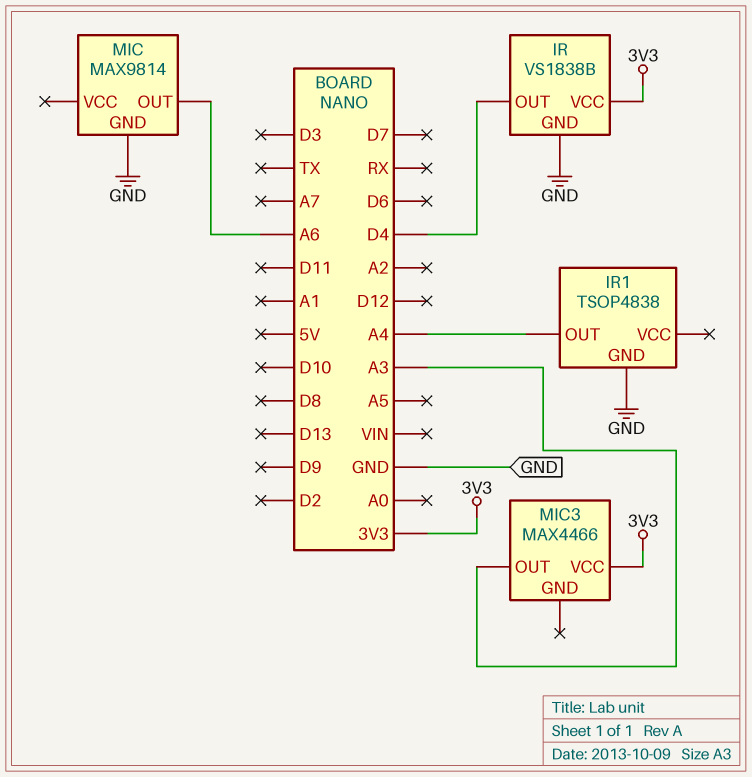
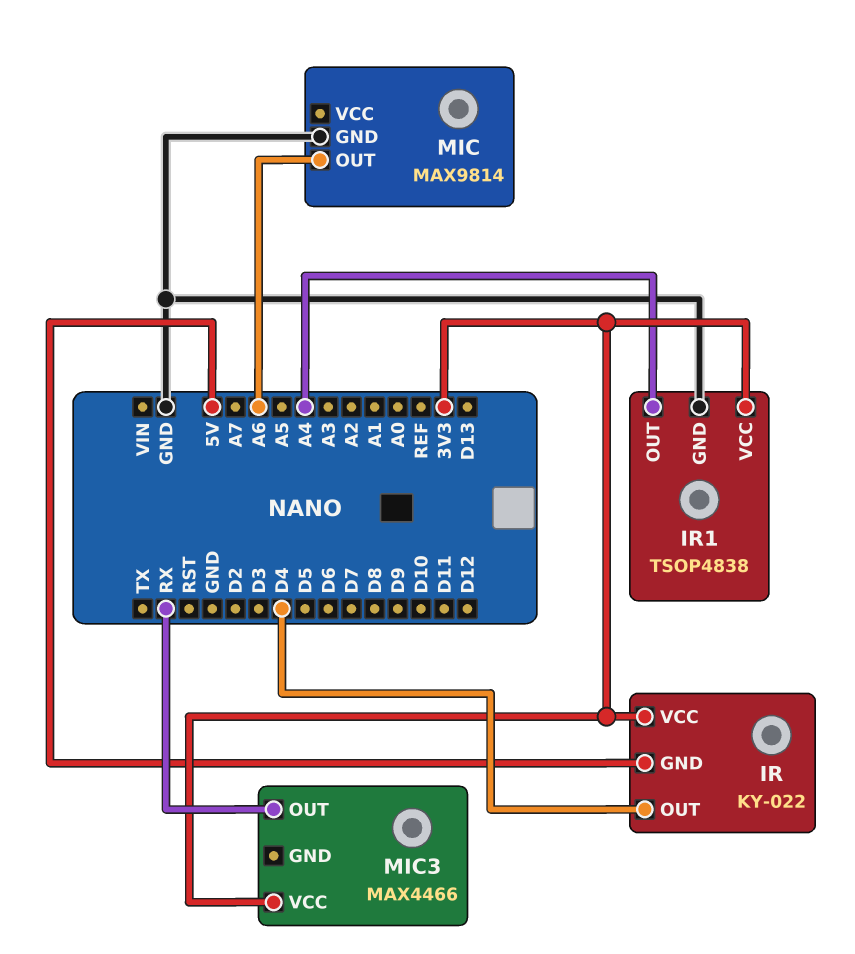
IR: VS1838B -> KY-022
IR pin GND: GND -> 5V
IR1 pin VCC: none -> 3V3
MIC3 pin OUT: A3 -> RX

